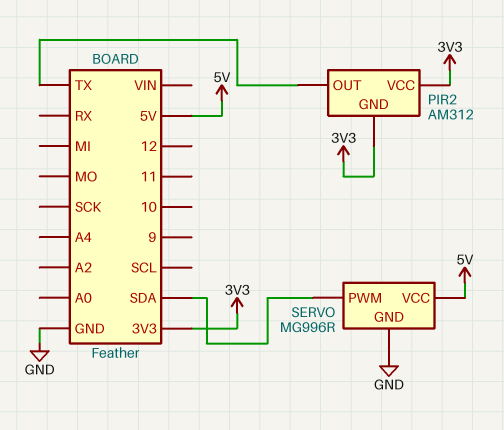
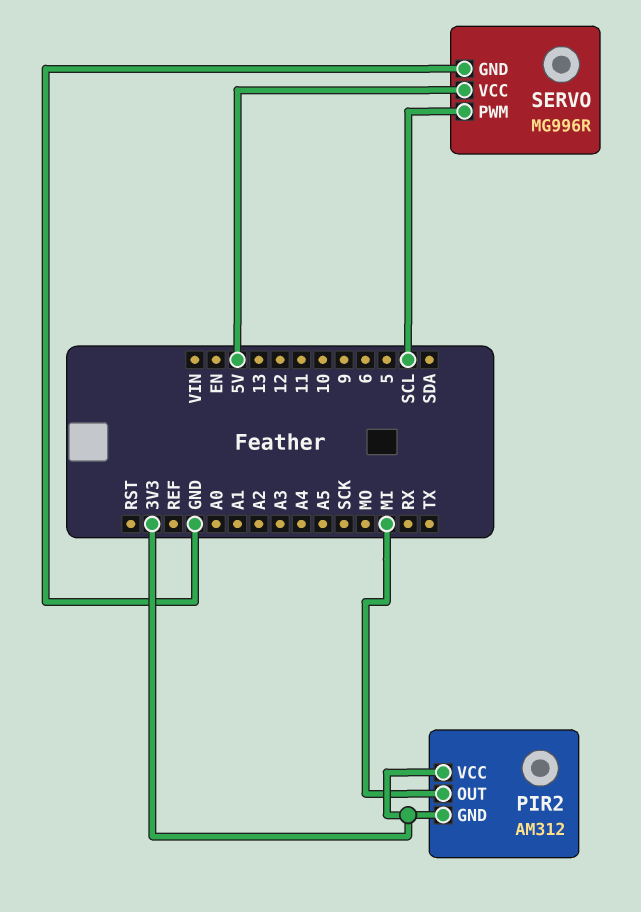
PIR2 pin OUT: TX -> MI
SERVO pin PWM: SDA -> SCL

